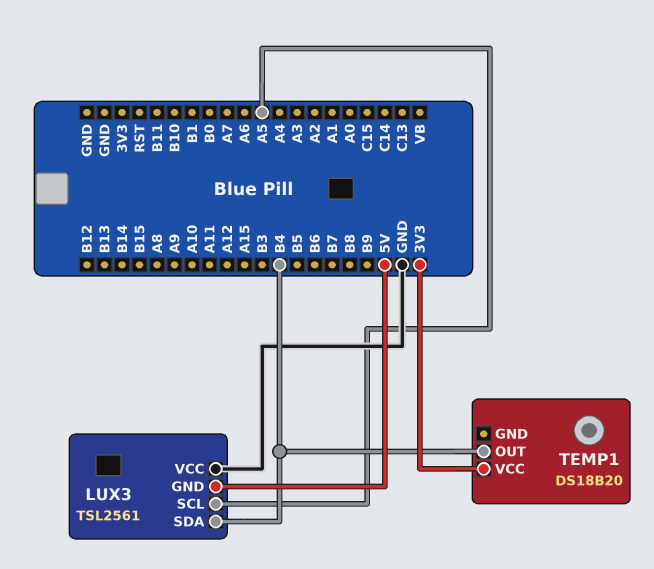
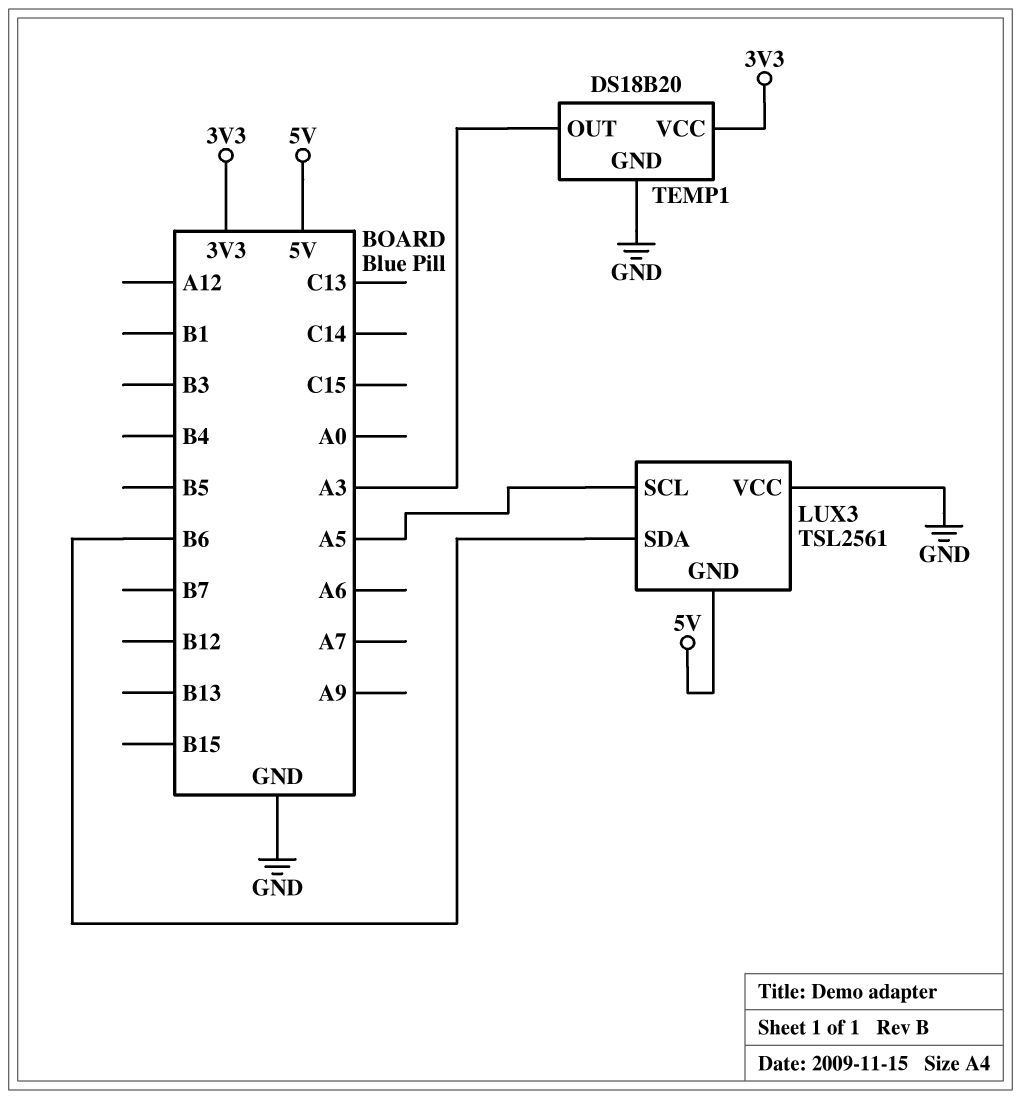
LUX3 pin SDA: B4 -> B6
TEMP1 pin GND: none -> GND
TEMP1 pin OUT: B4 -> A3

